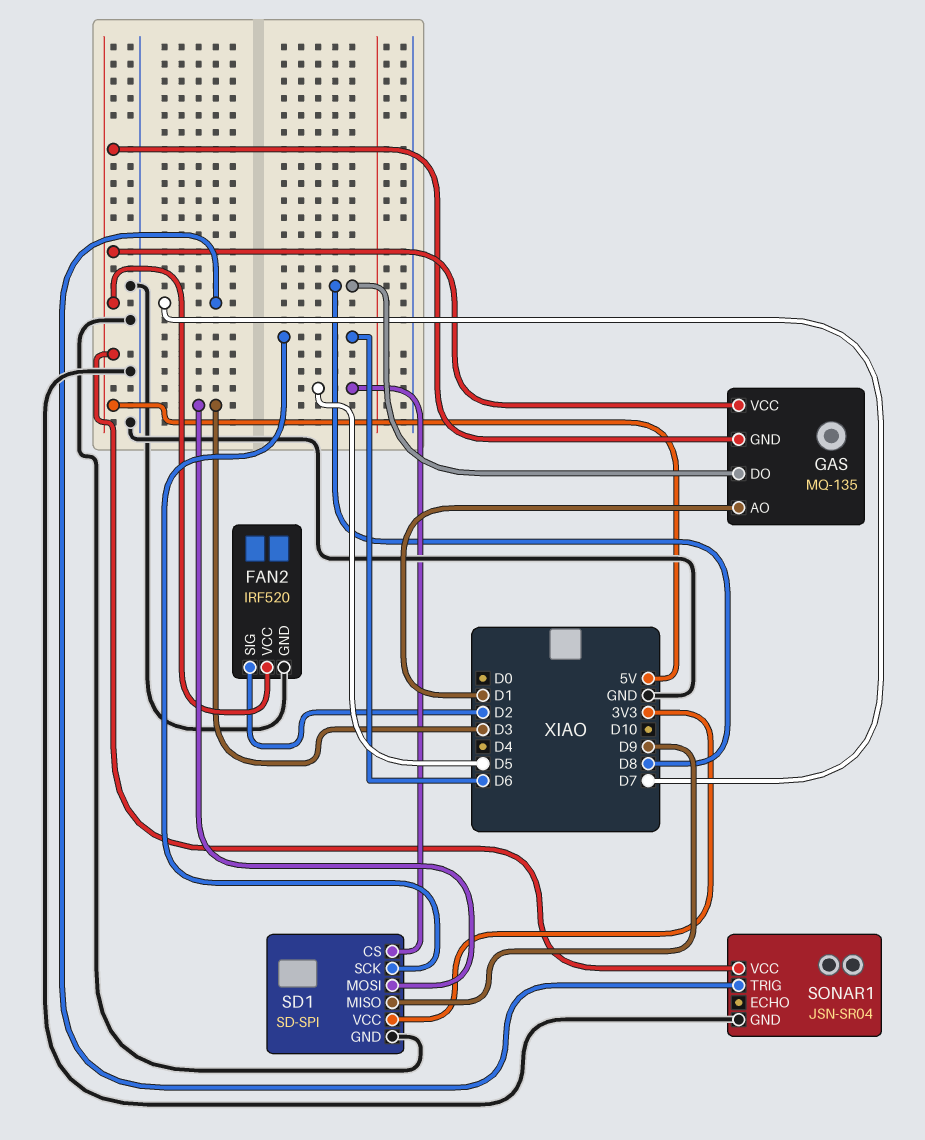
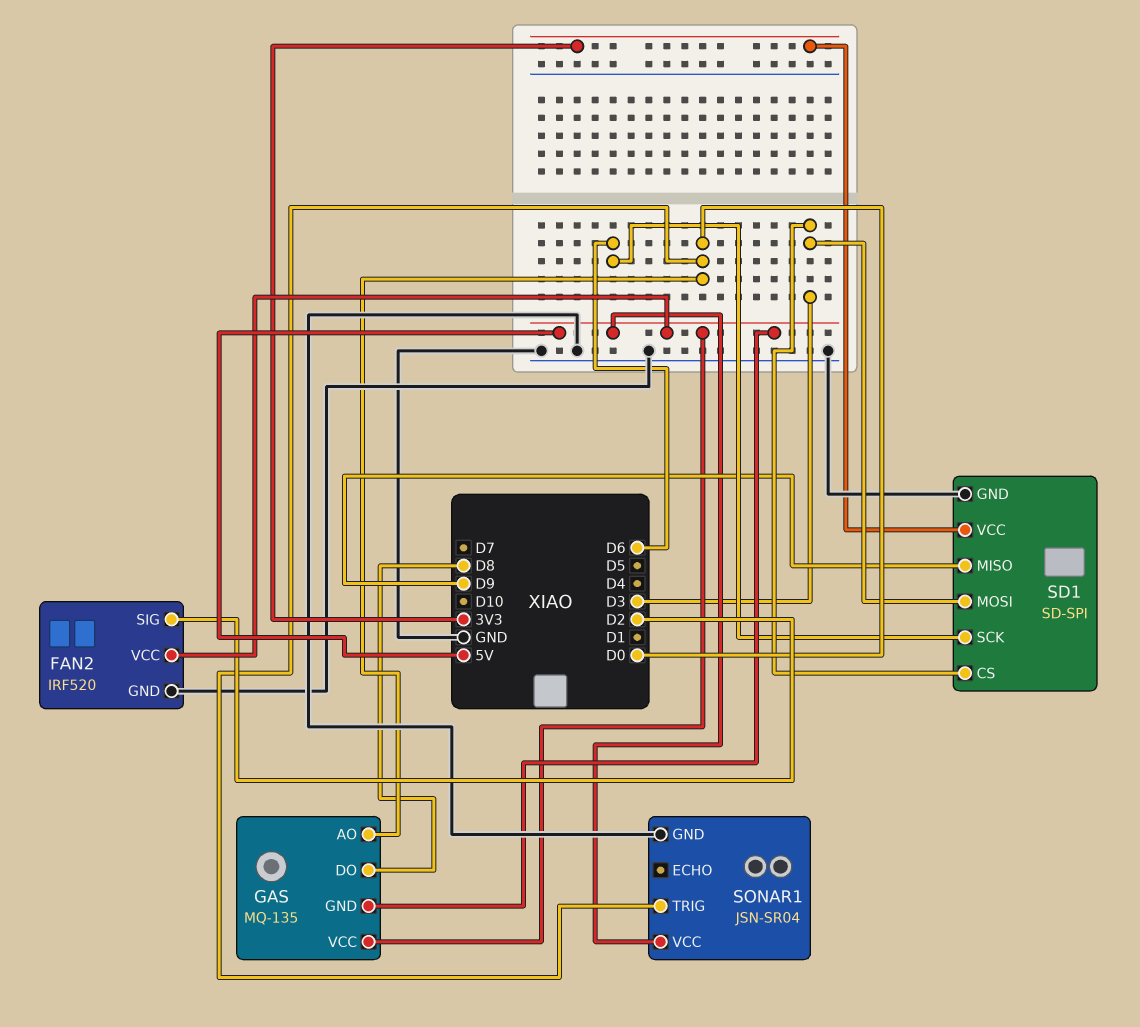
GAS pin AO: D1 -> D0
SD1 pin CS: D5 -> D3
SONAR1 pin TRIG: D7 -> D0

